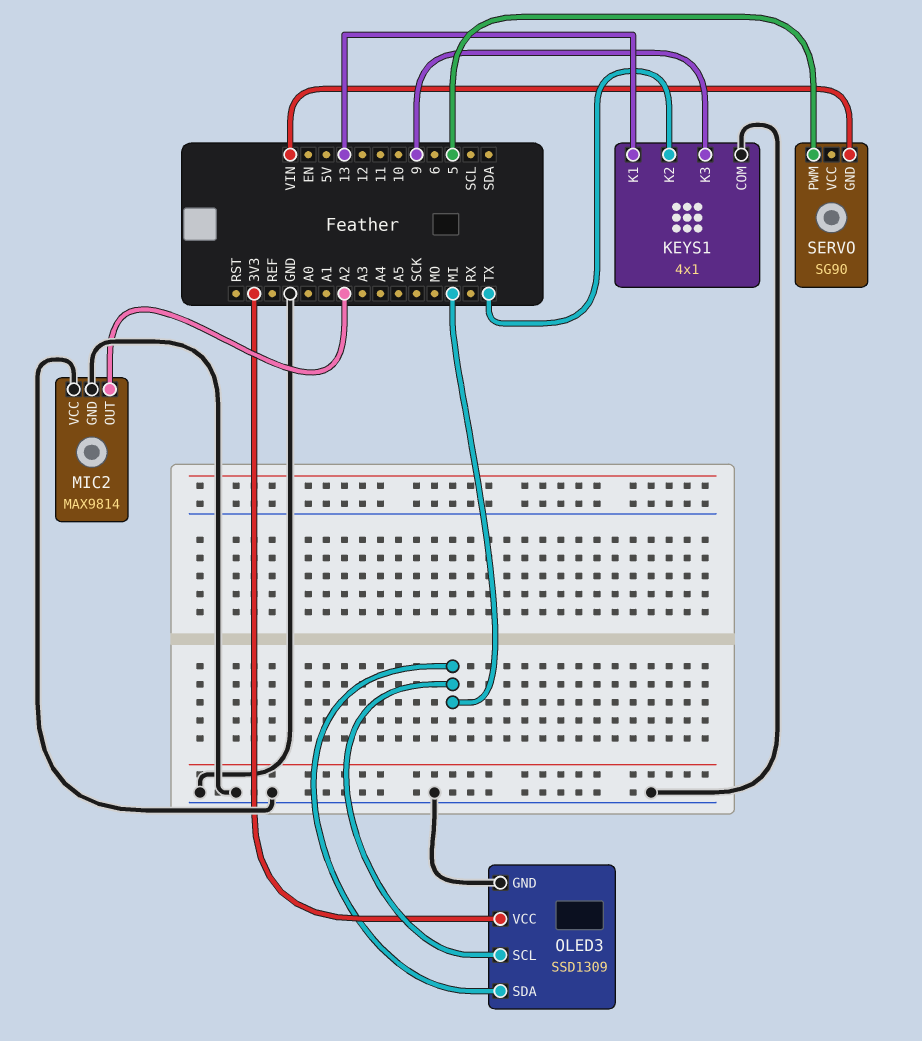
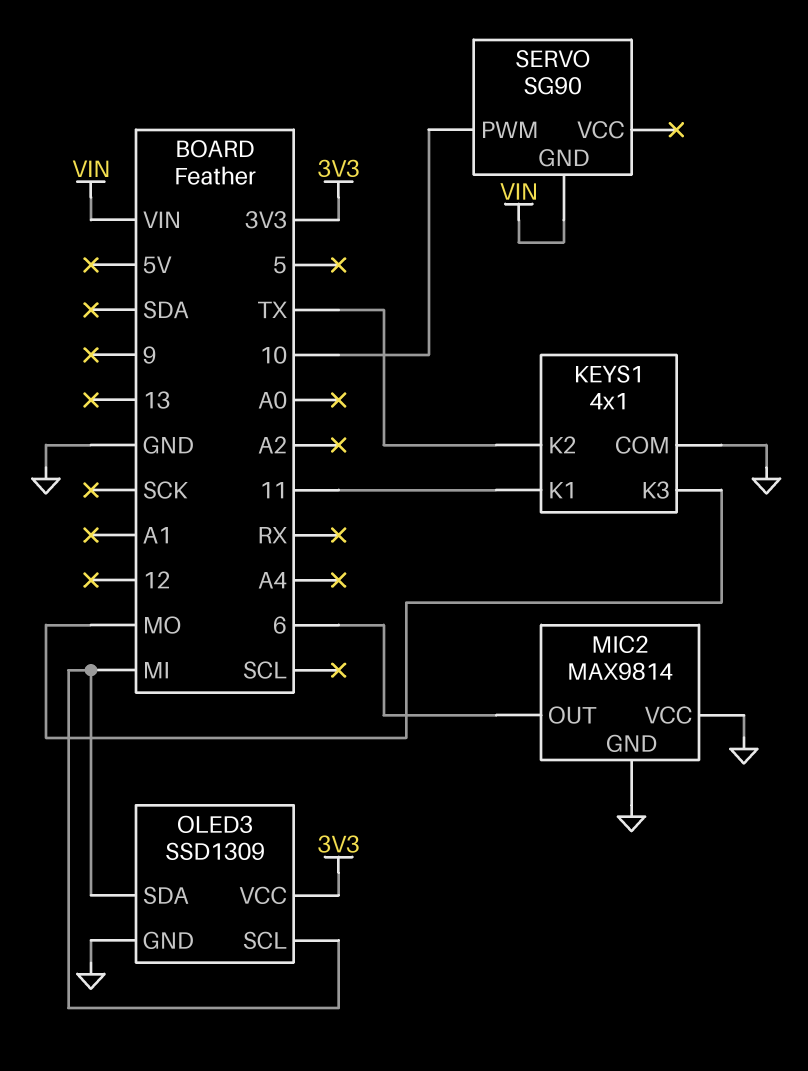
KEYS1 pin K1: 13 -> 11
KEYS1 pin K3: 9 -> MO
MIC2 pin OUT: A2 -> 6
SERVO pin PWM: 5 -> 10

